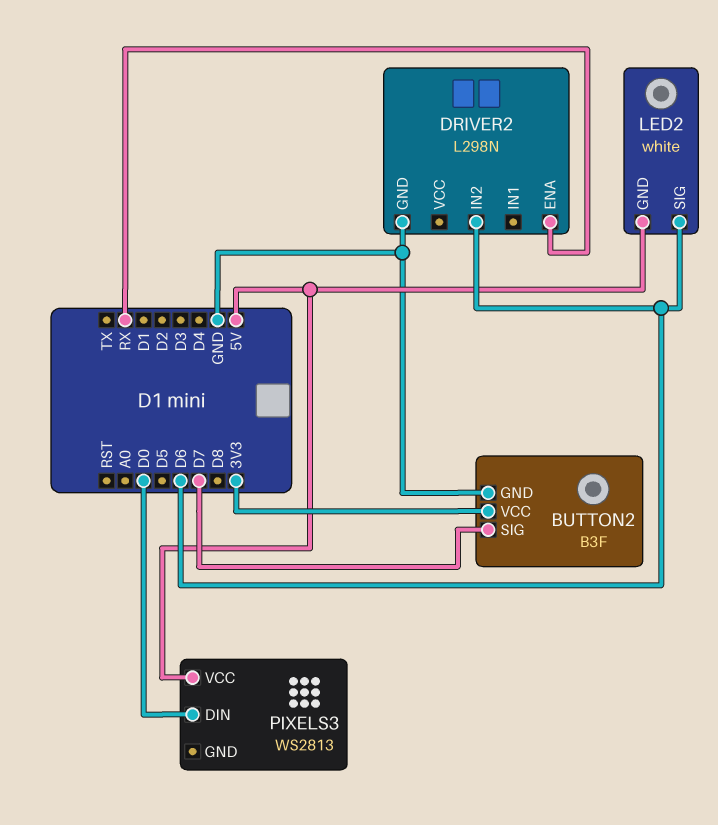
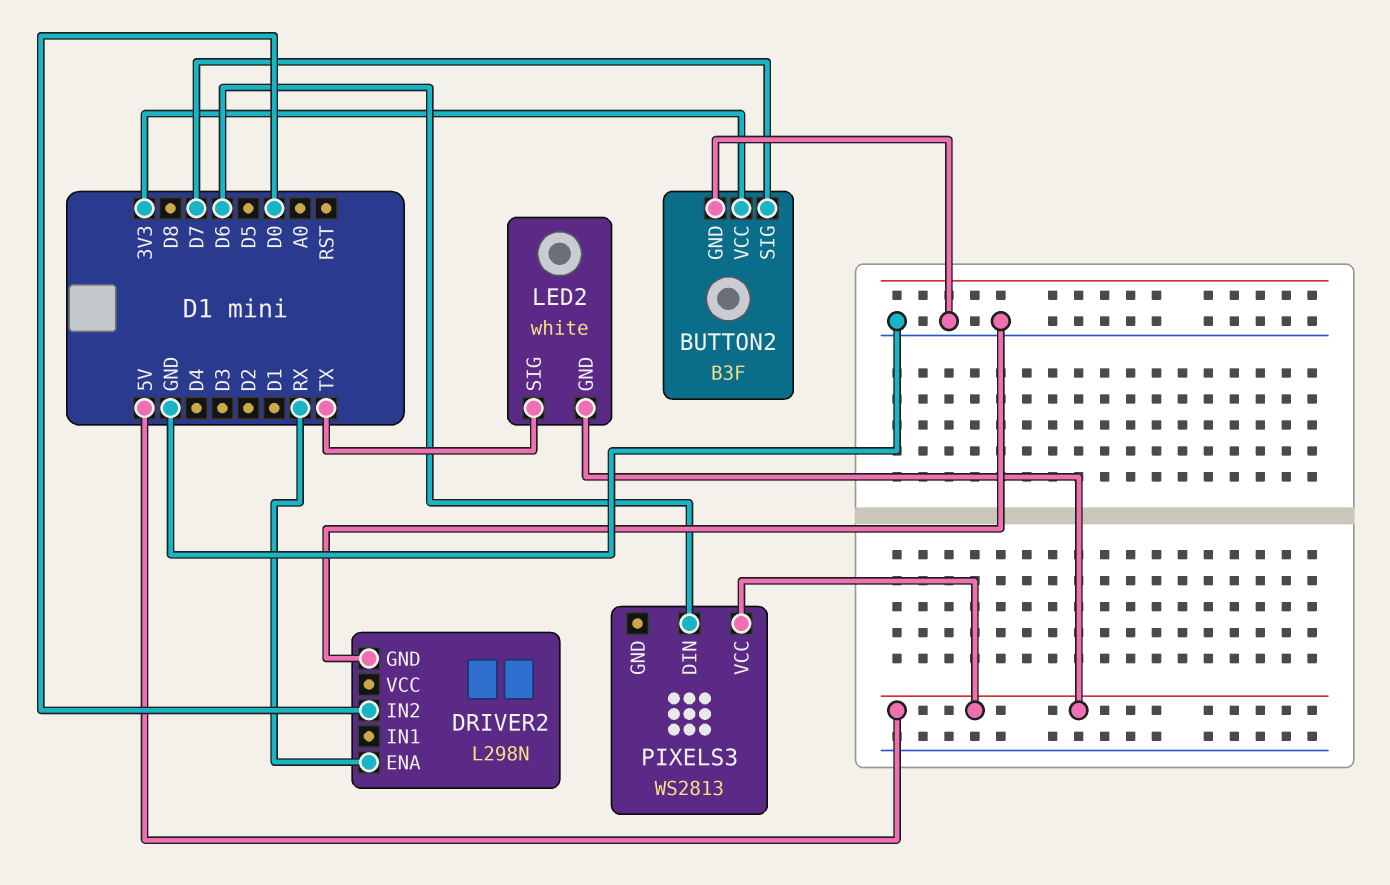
DRIVER2 pin IN2: D6 -> D0
LED2 pin SIG: D6 -> TX
PIXELS3 pin DIN: D0 -> D6

